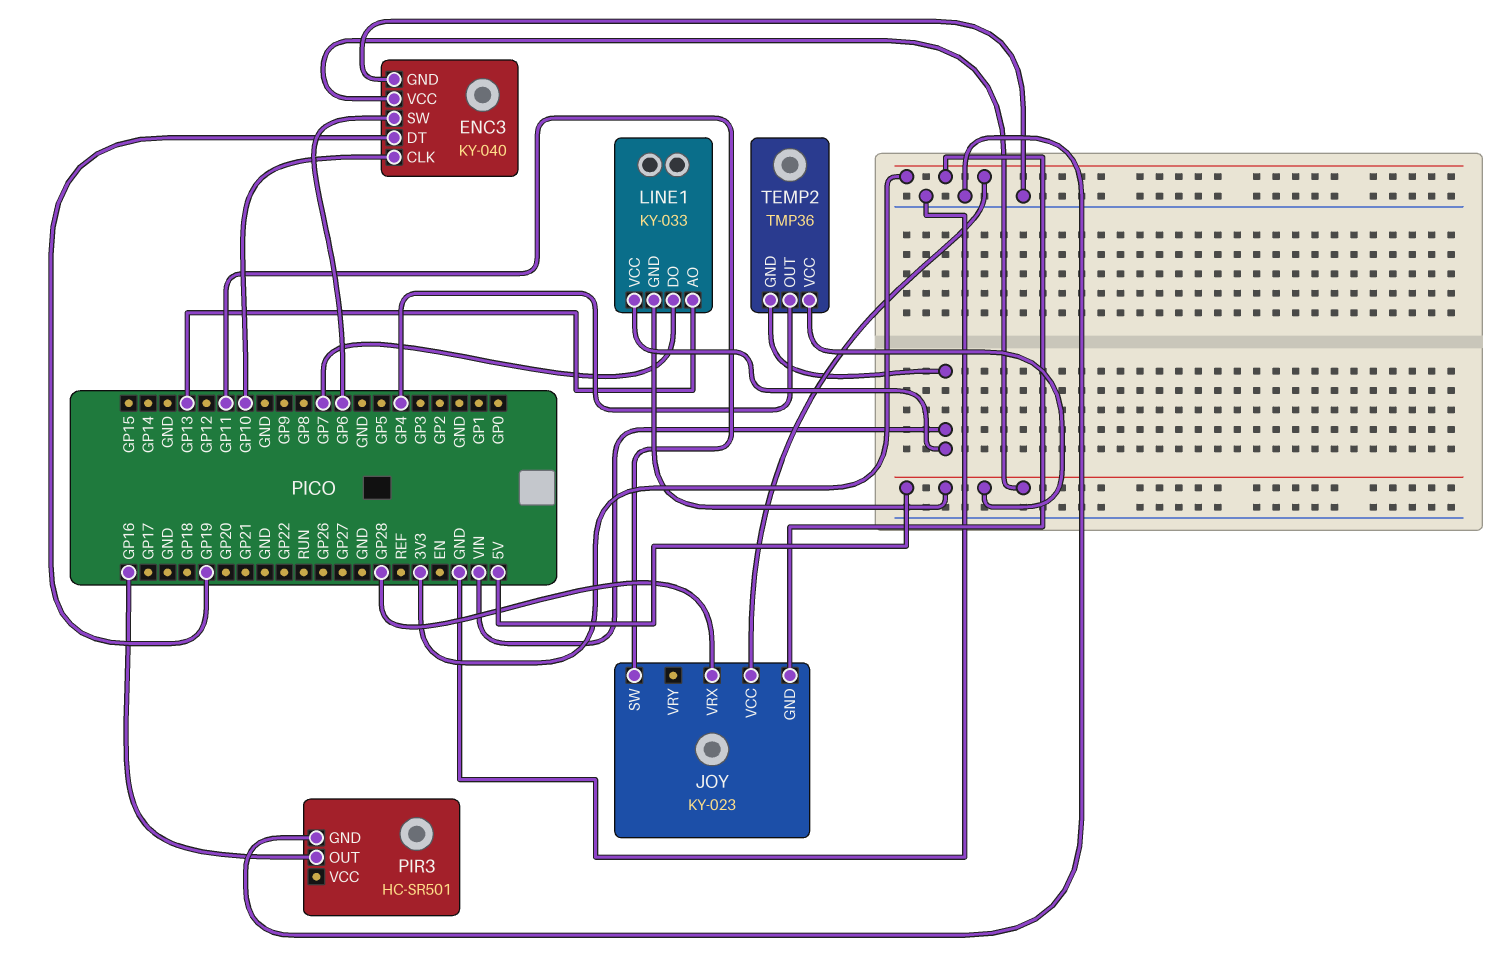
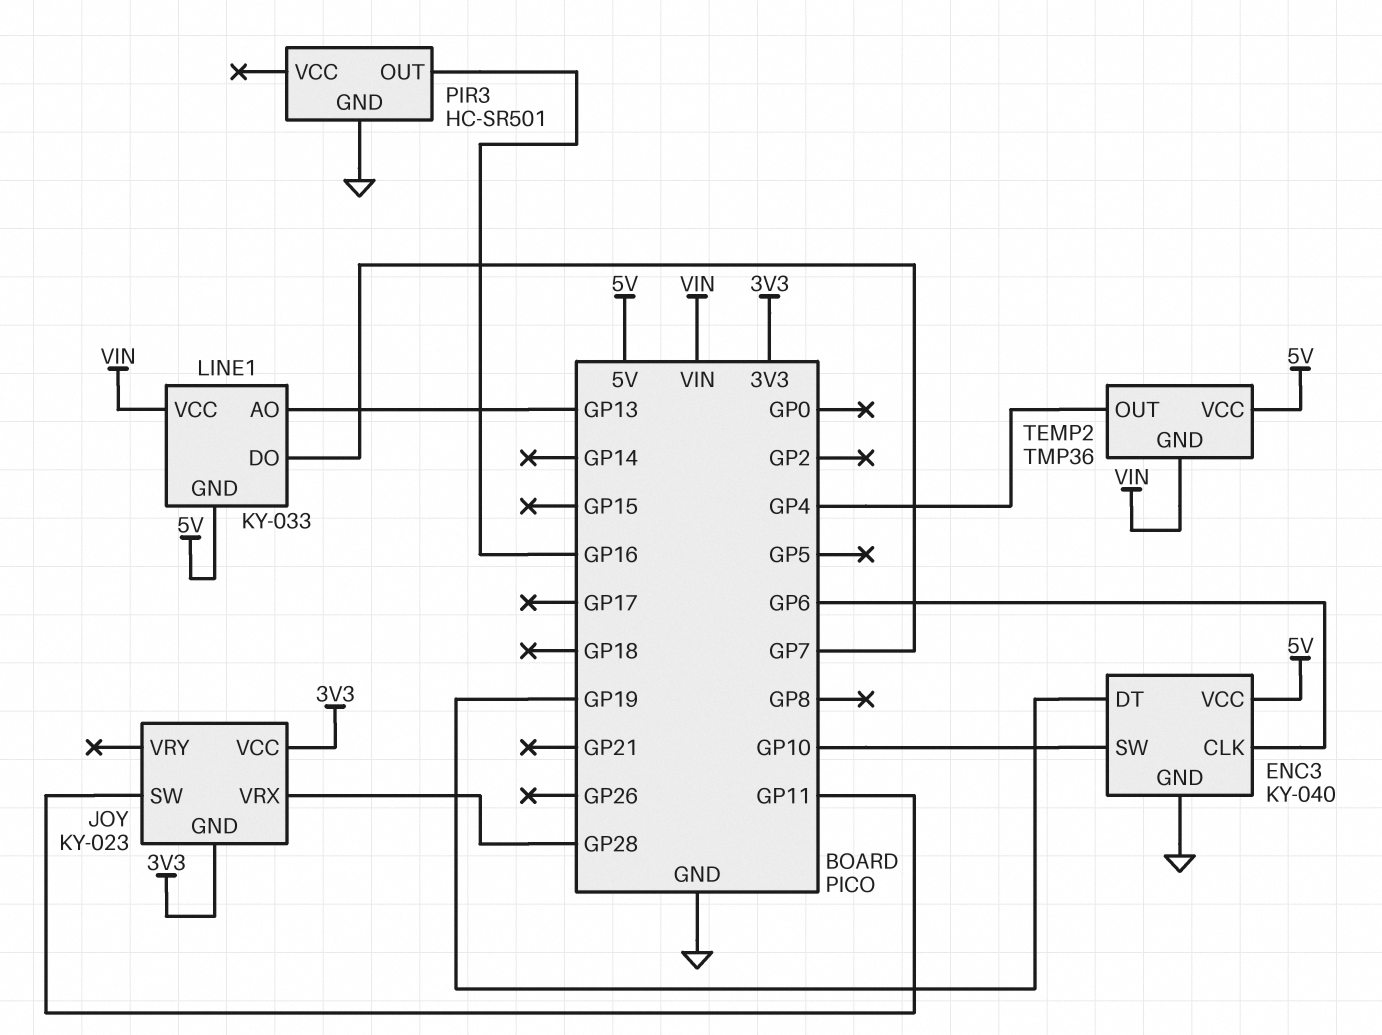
ENC3 pin CLK: GP10 -> GP6
ENC3 pin SW: GP6 -> GP10

